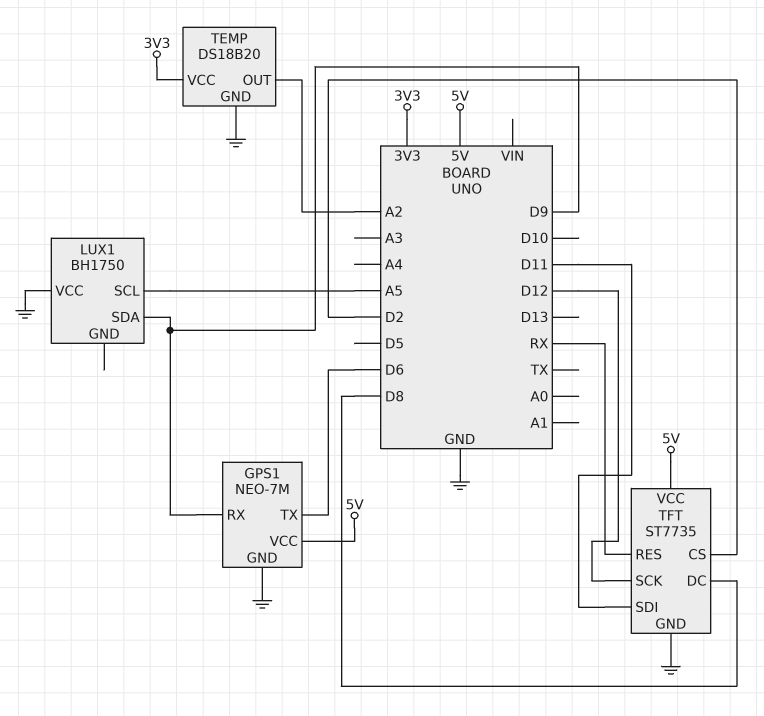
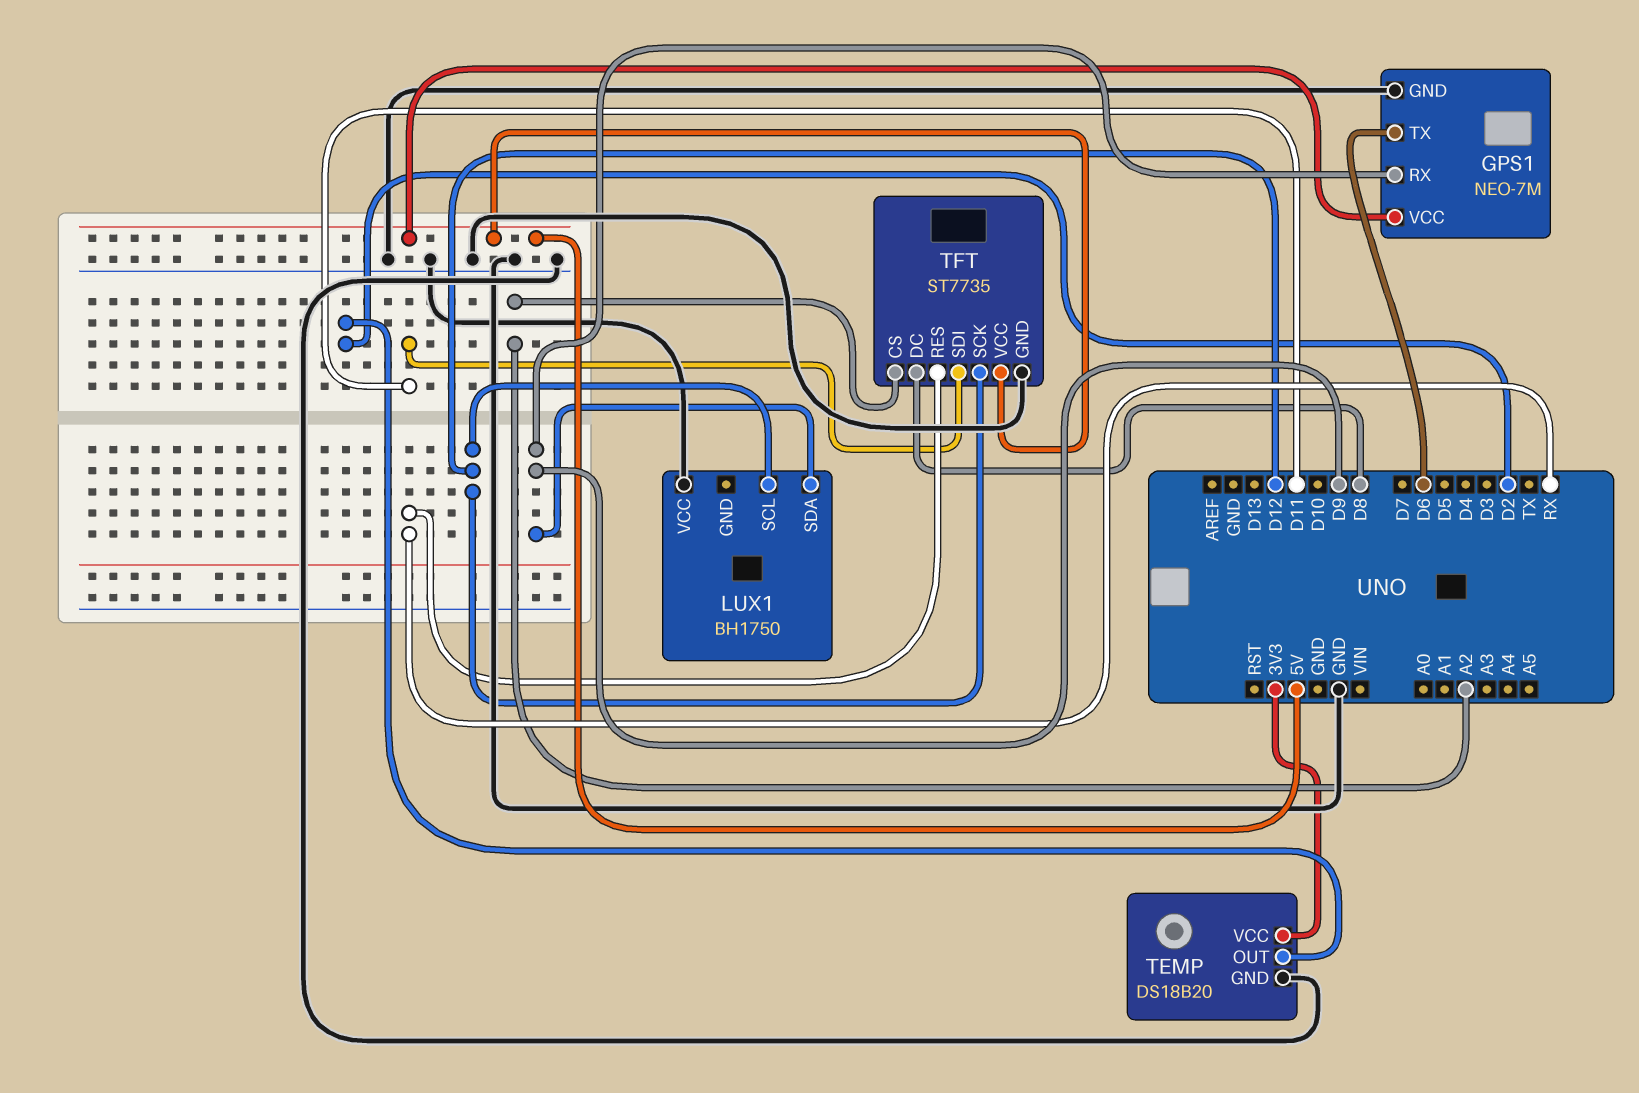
LUX1 pin SCL: A5 -> D12
TEMP pin OUT: A2 -> D2
TFT pin CS: D2 -> A2

